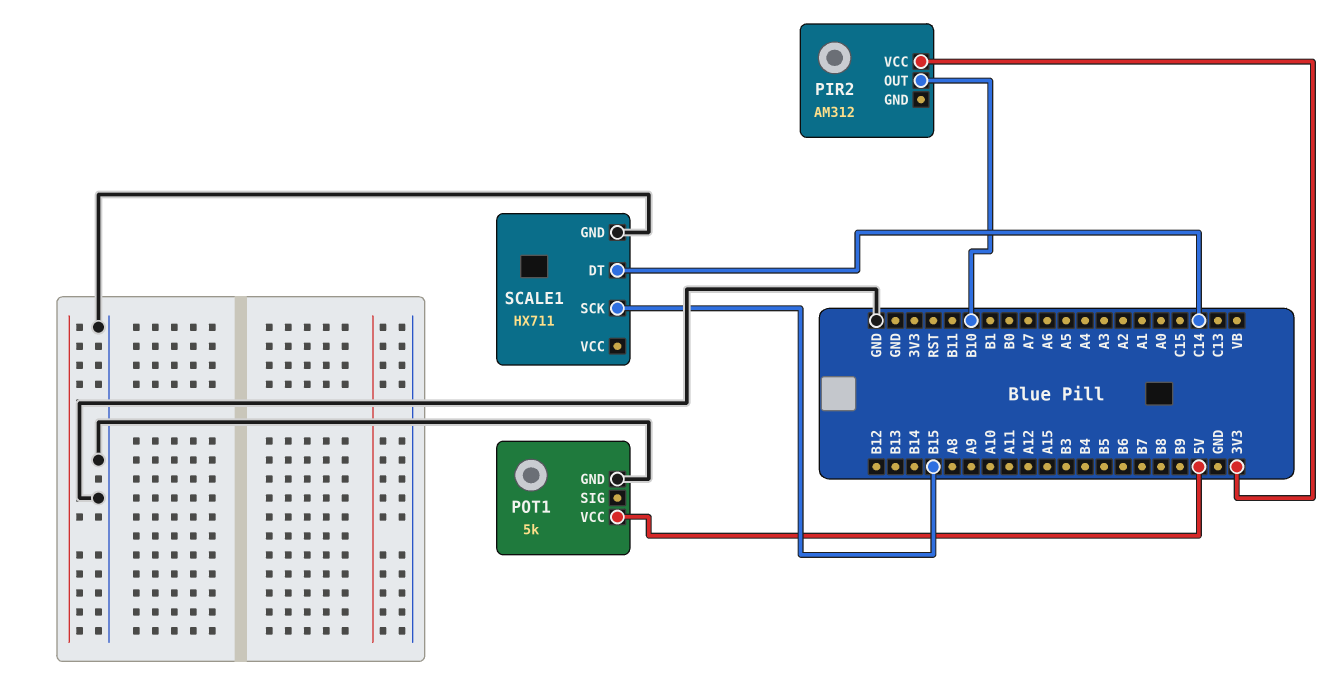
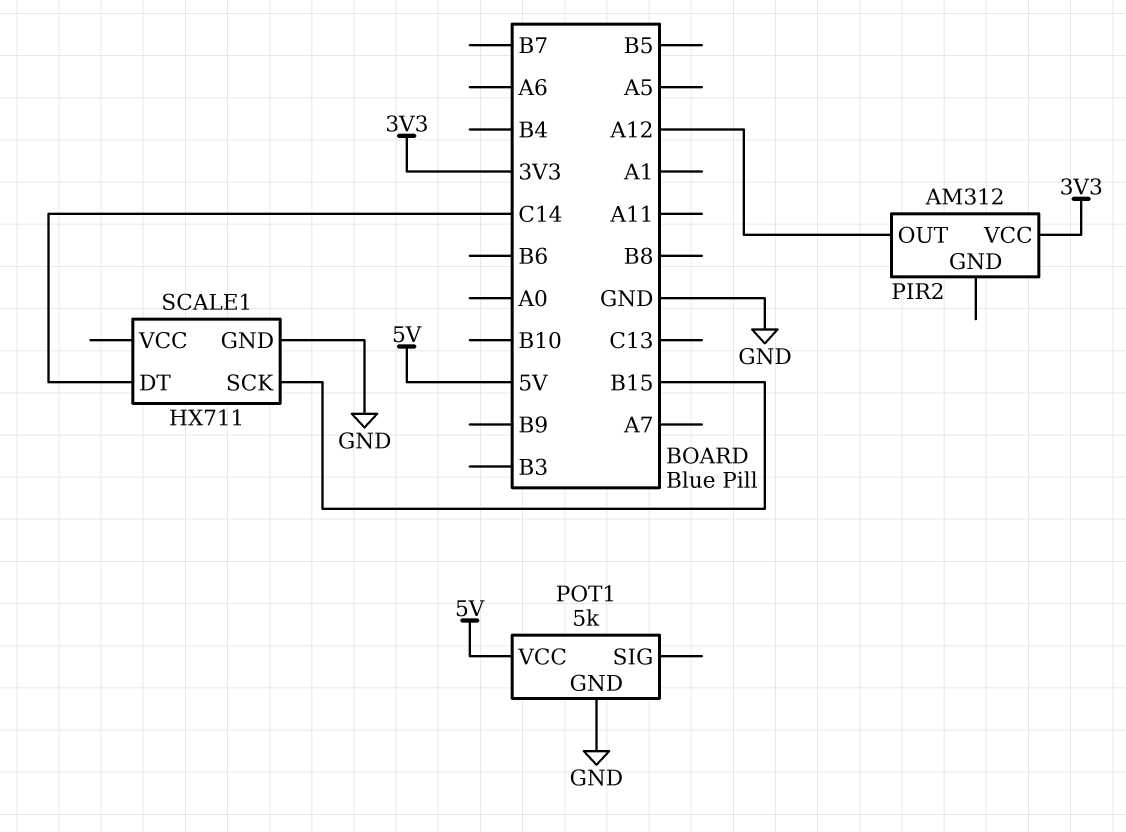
PIR2 pin OUT: B10 -> A12

